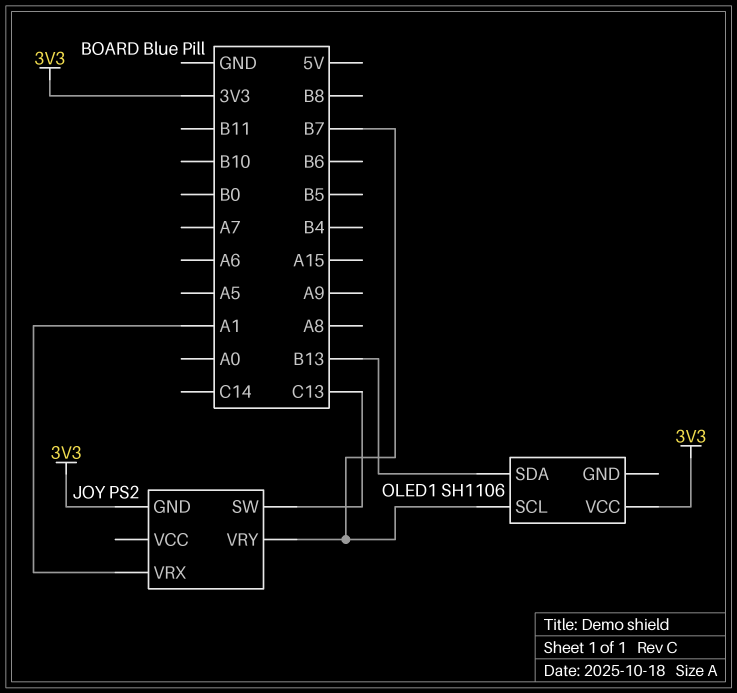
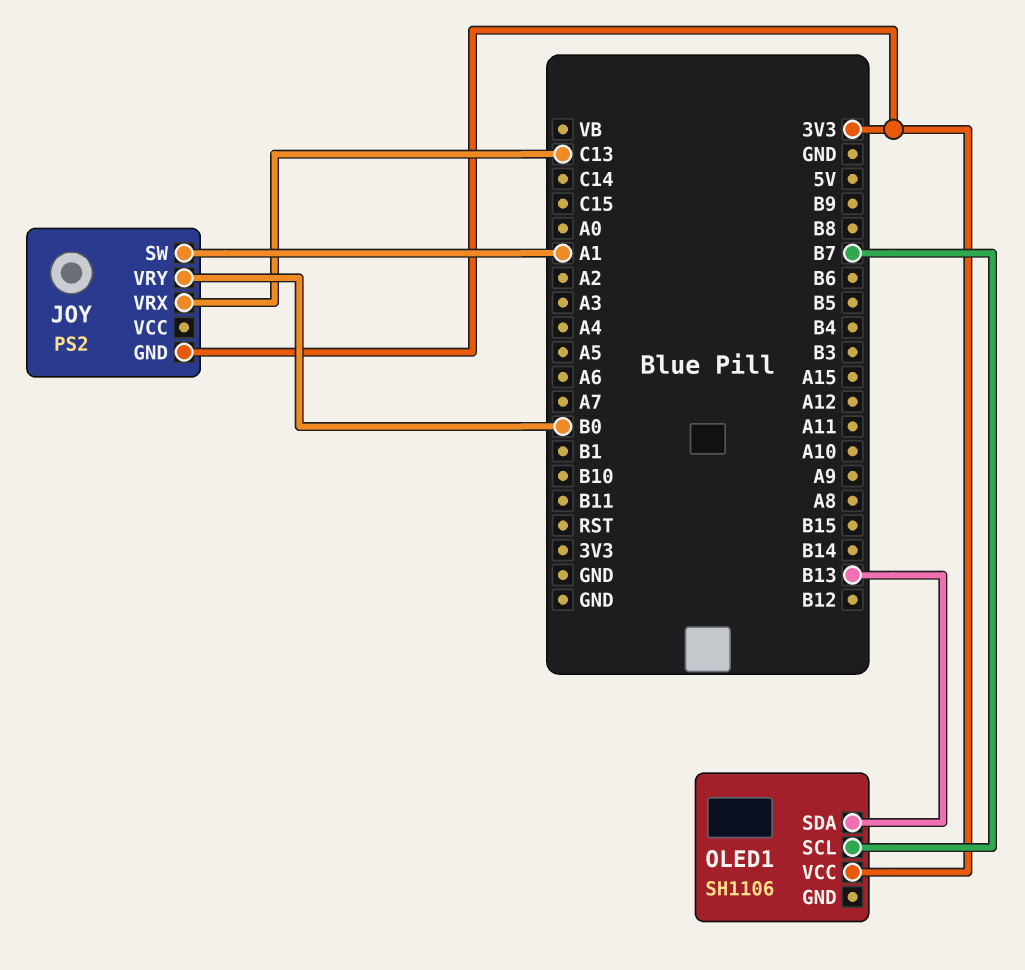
JOY pin SW: C13 -> A1
JOY pin VRX: A1 -> C13
JOY pin VRY: B7 -> B0

